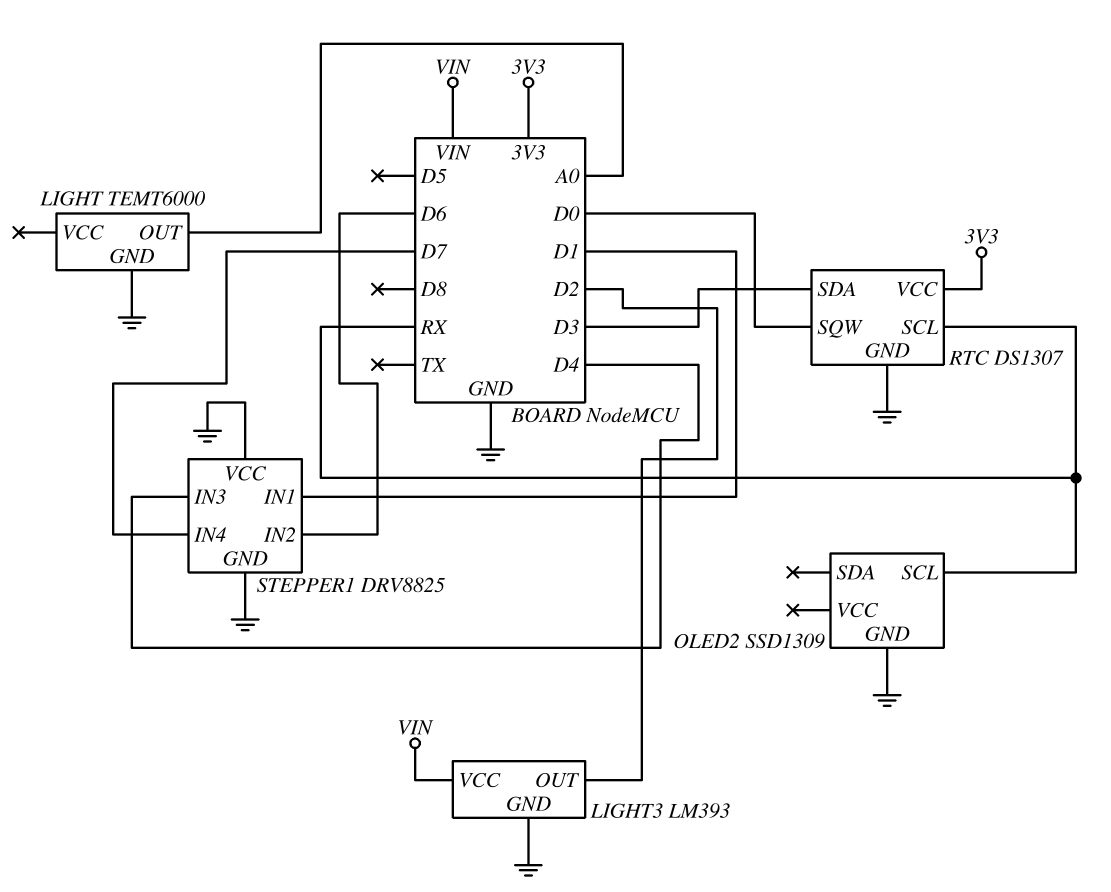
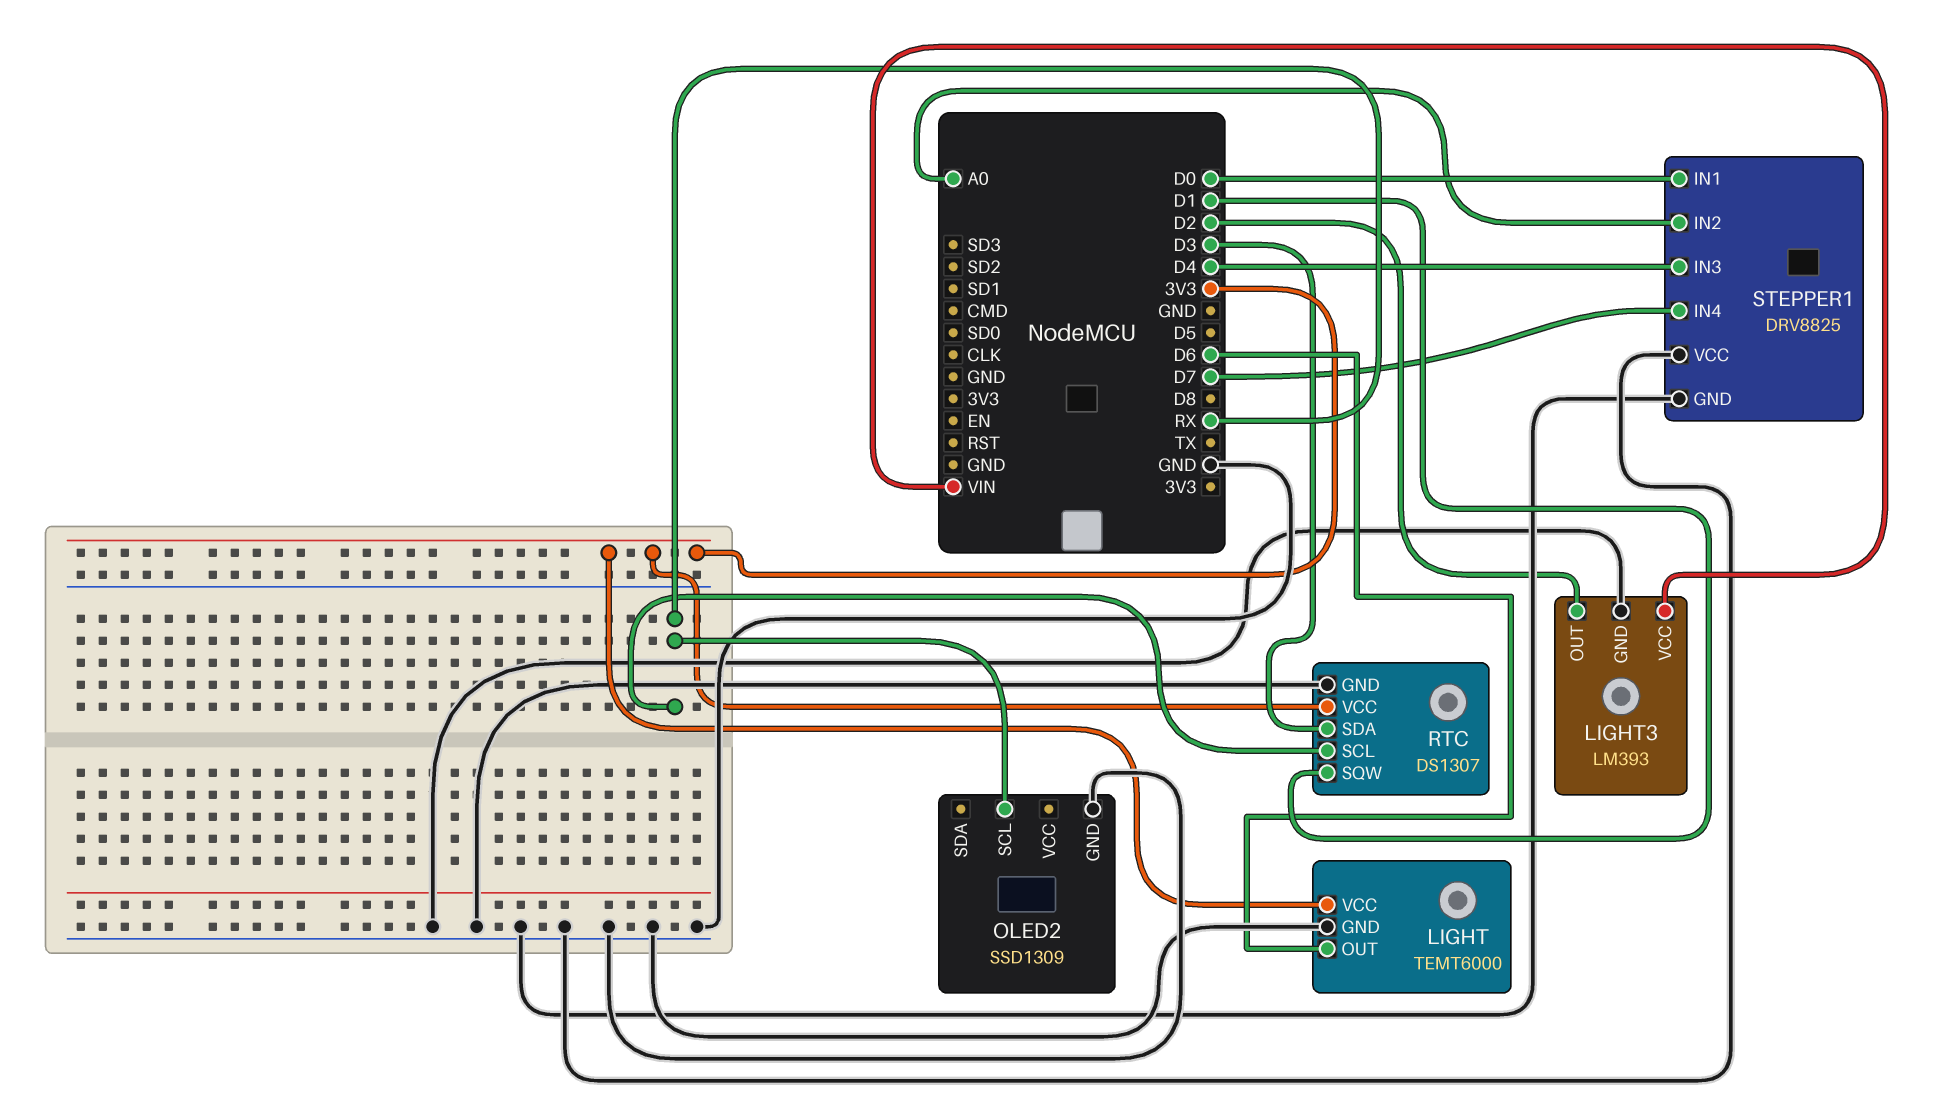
LIGHT pin OUT: A0 -> D6
LIGHT pin VCC: none -> 3V3
RTC pin SQW: D0 -> D1
STEPPER1 pin IN1: D1 -> D0
STEPPER1 pin IN2: D6 -> A0

